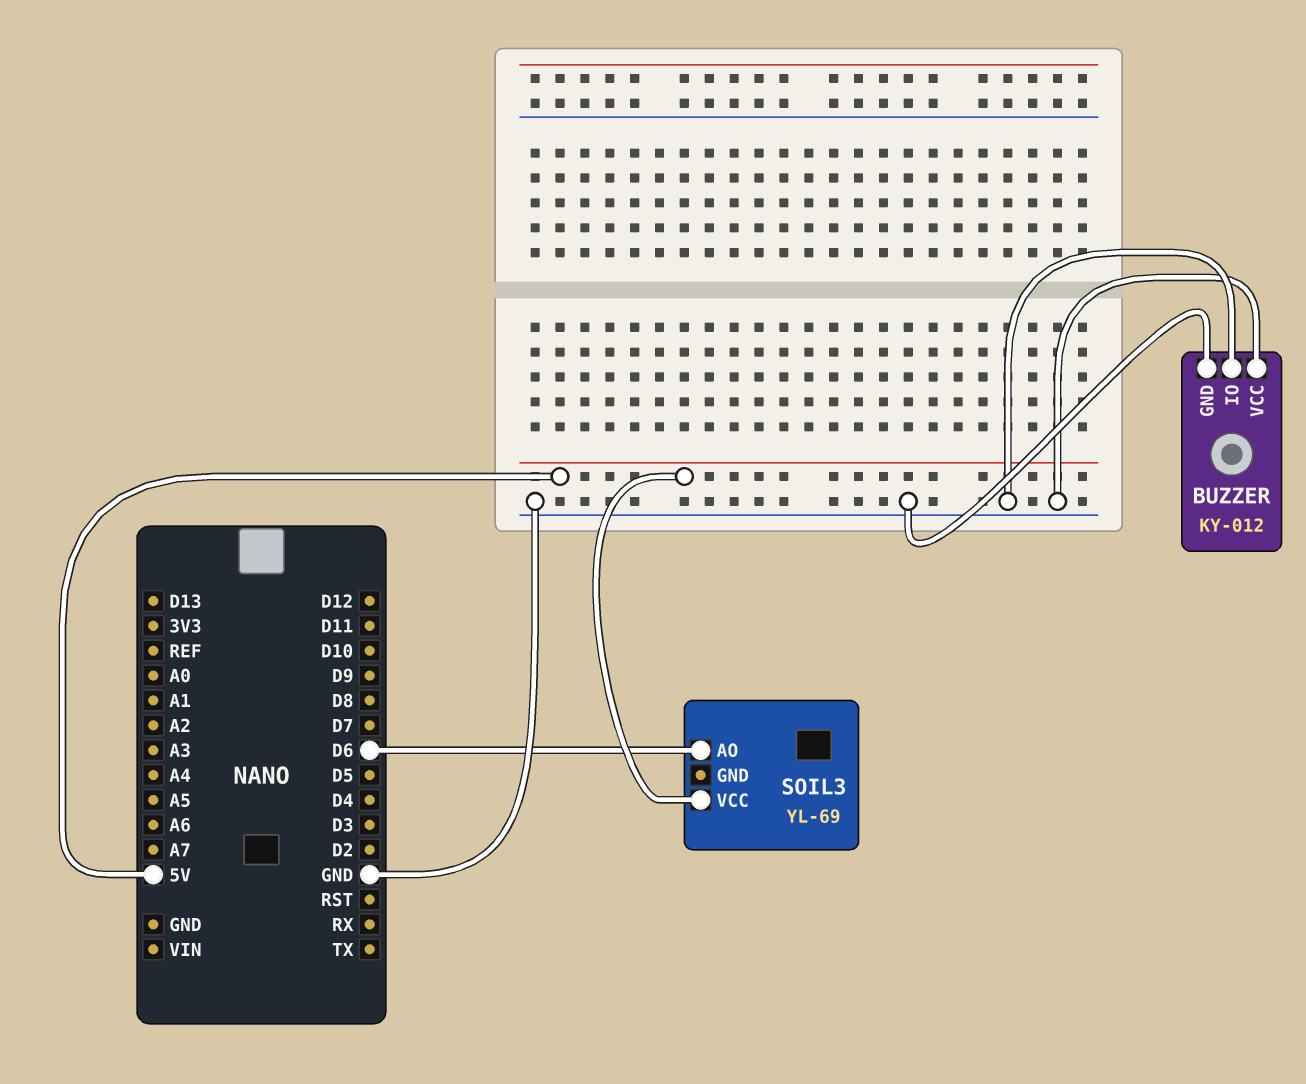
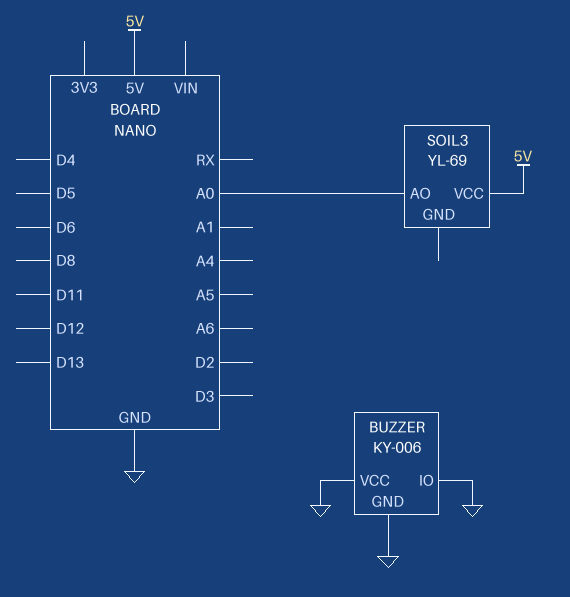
BUZZER: KY-012 -> KY-006
SOIL3 pin AO: D6 -> A0

